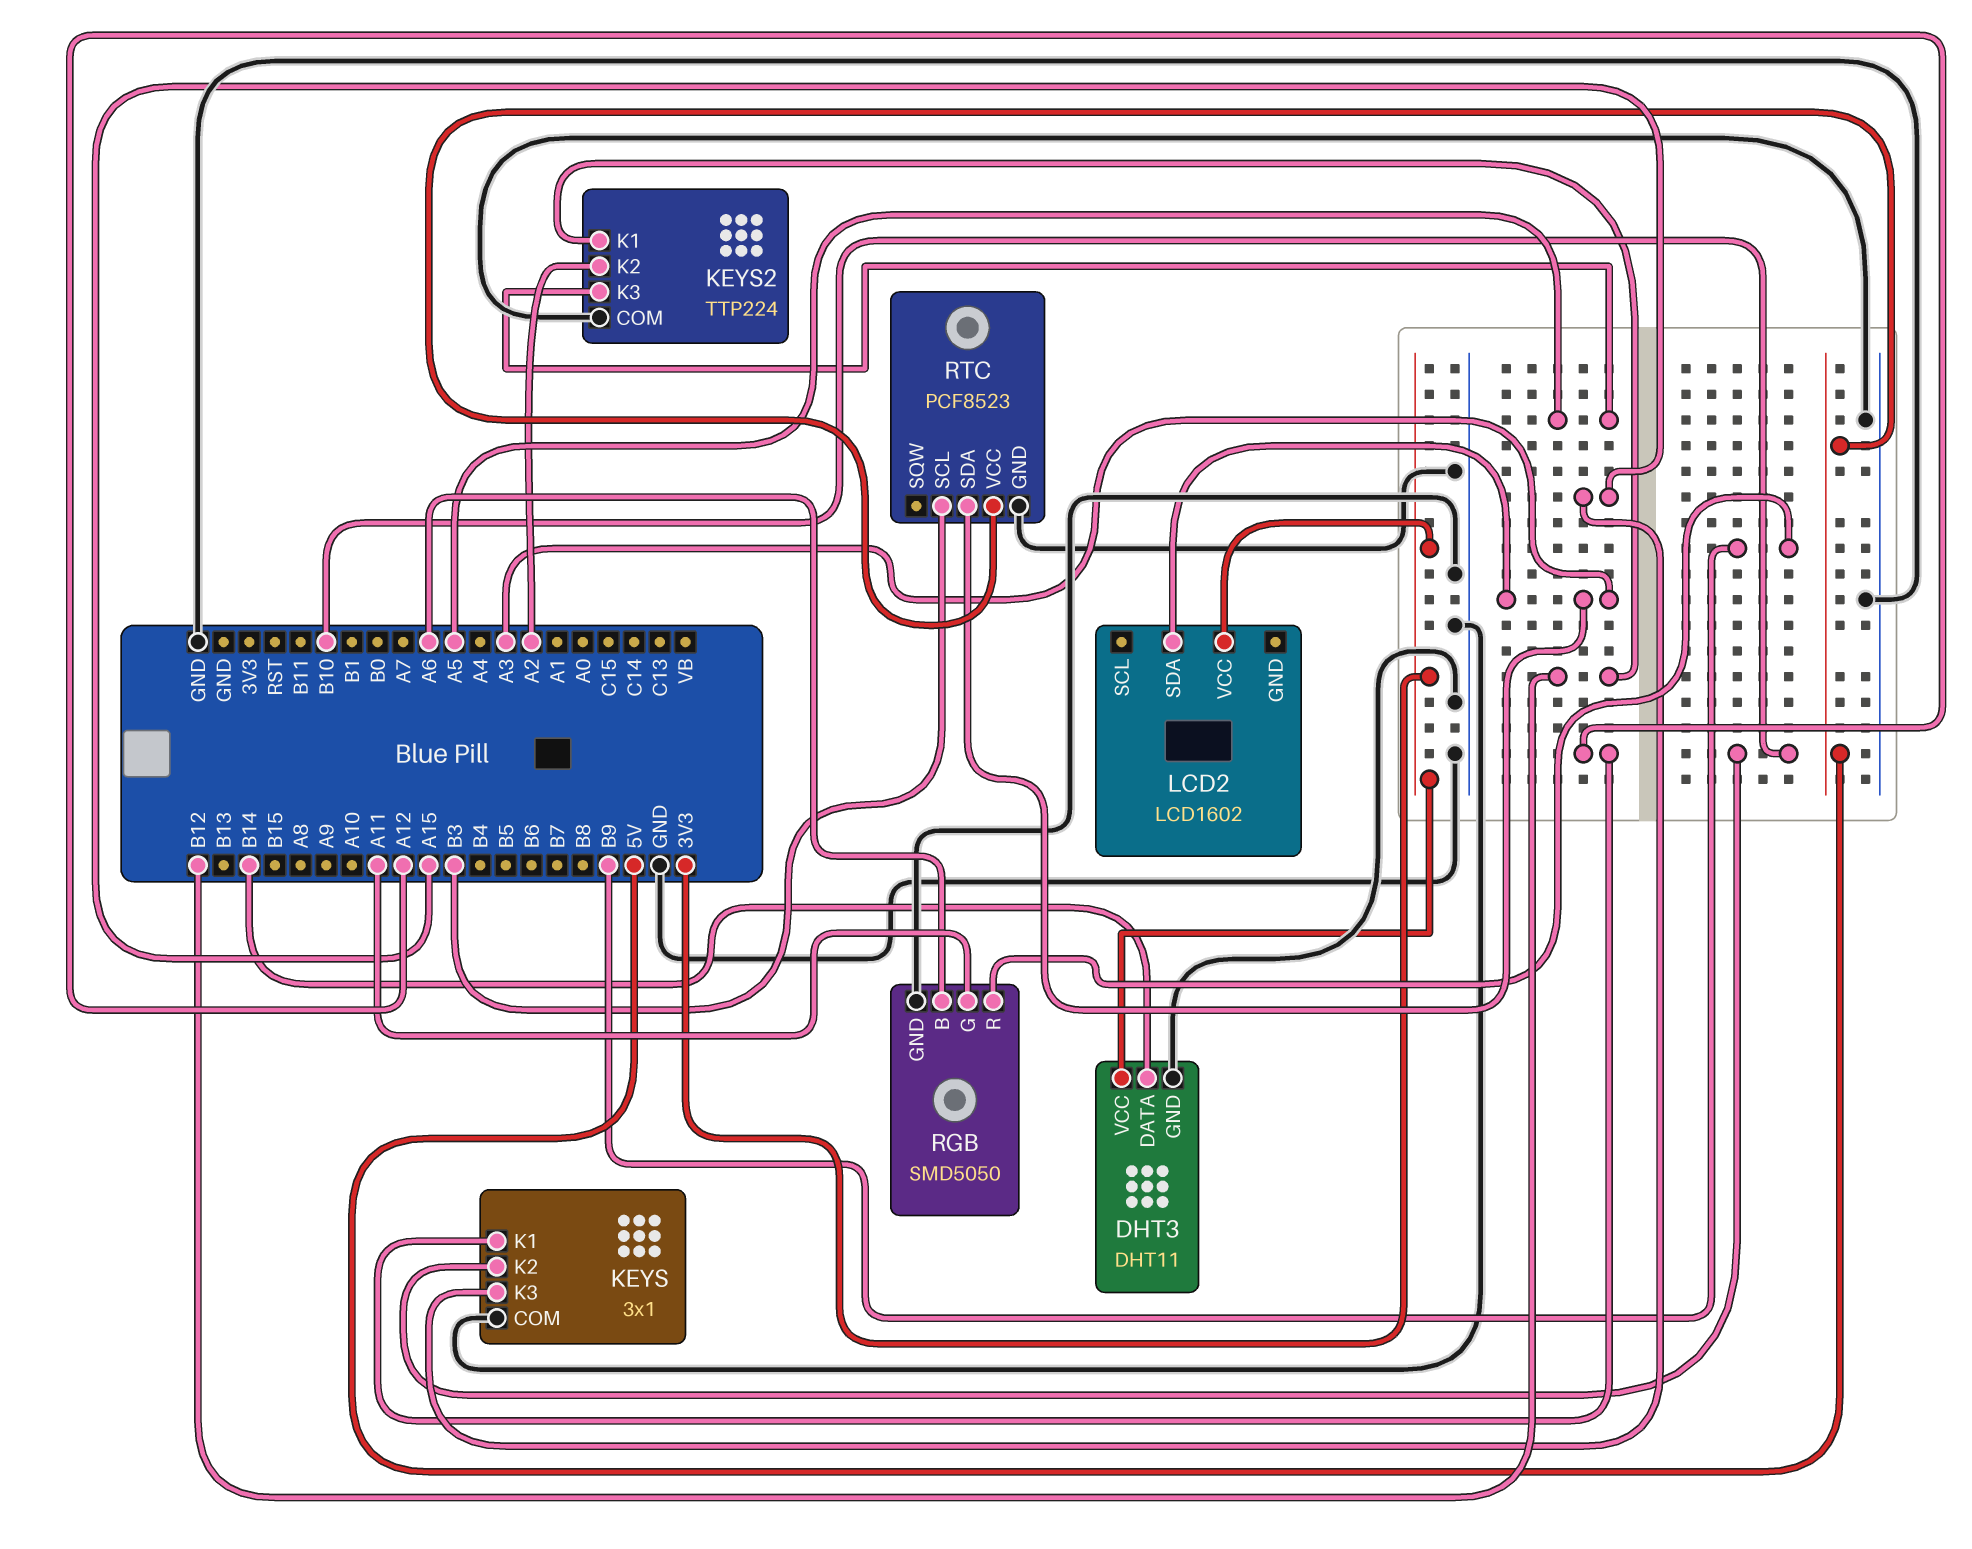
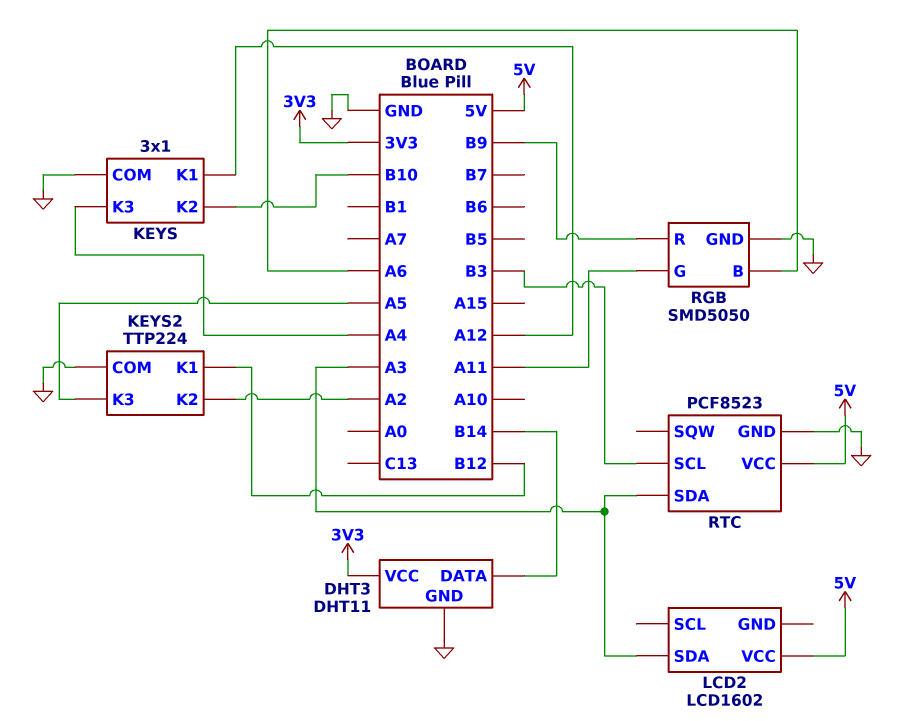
KEYS pin K3: A15 -> A4
LCD2 pin VCC: 3V3 -> 5V

